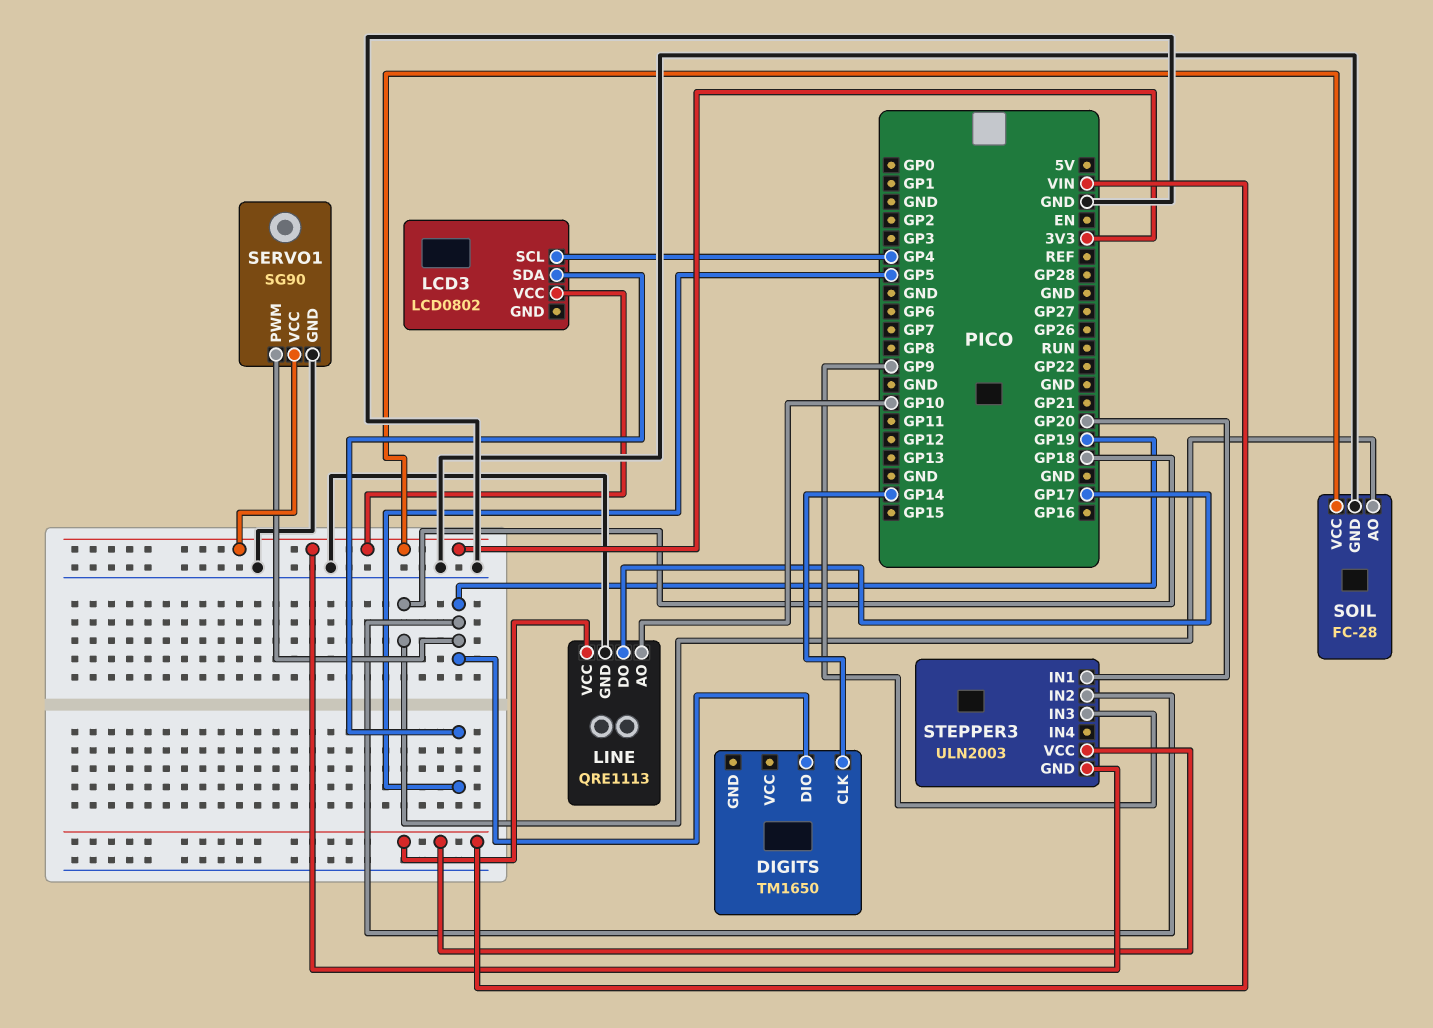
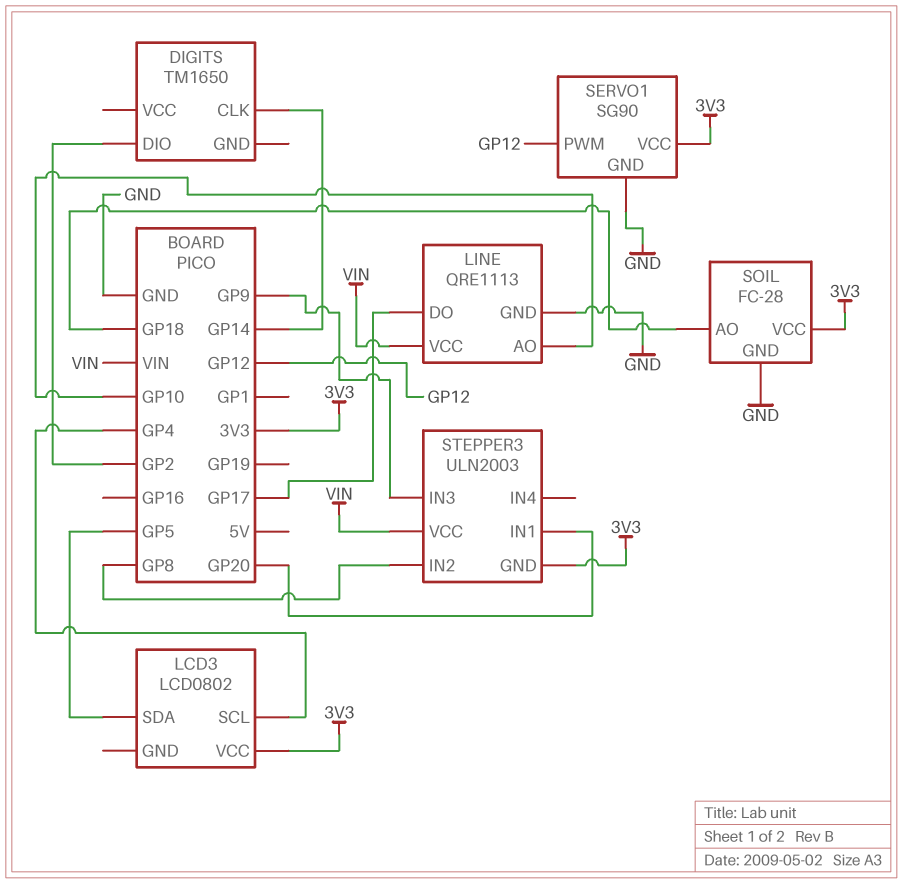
DIGITS pin DIO: GP19 -> GP2
SERVO1 pin PWM: GP19 -> GP12
STEPPER3 pin IN2: GP19 -> GP8

